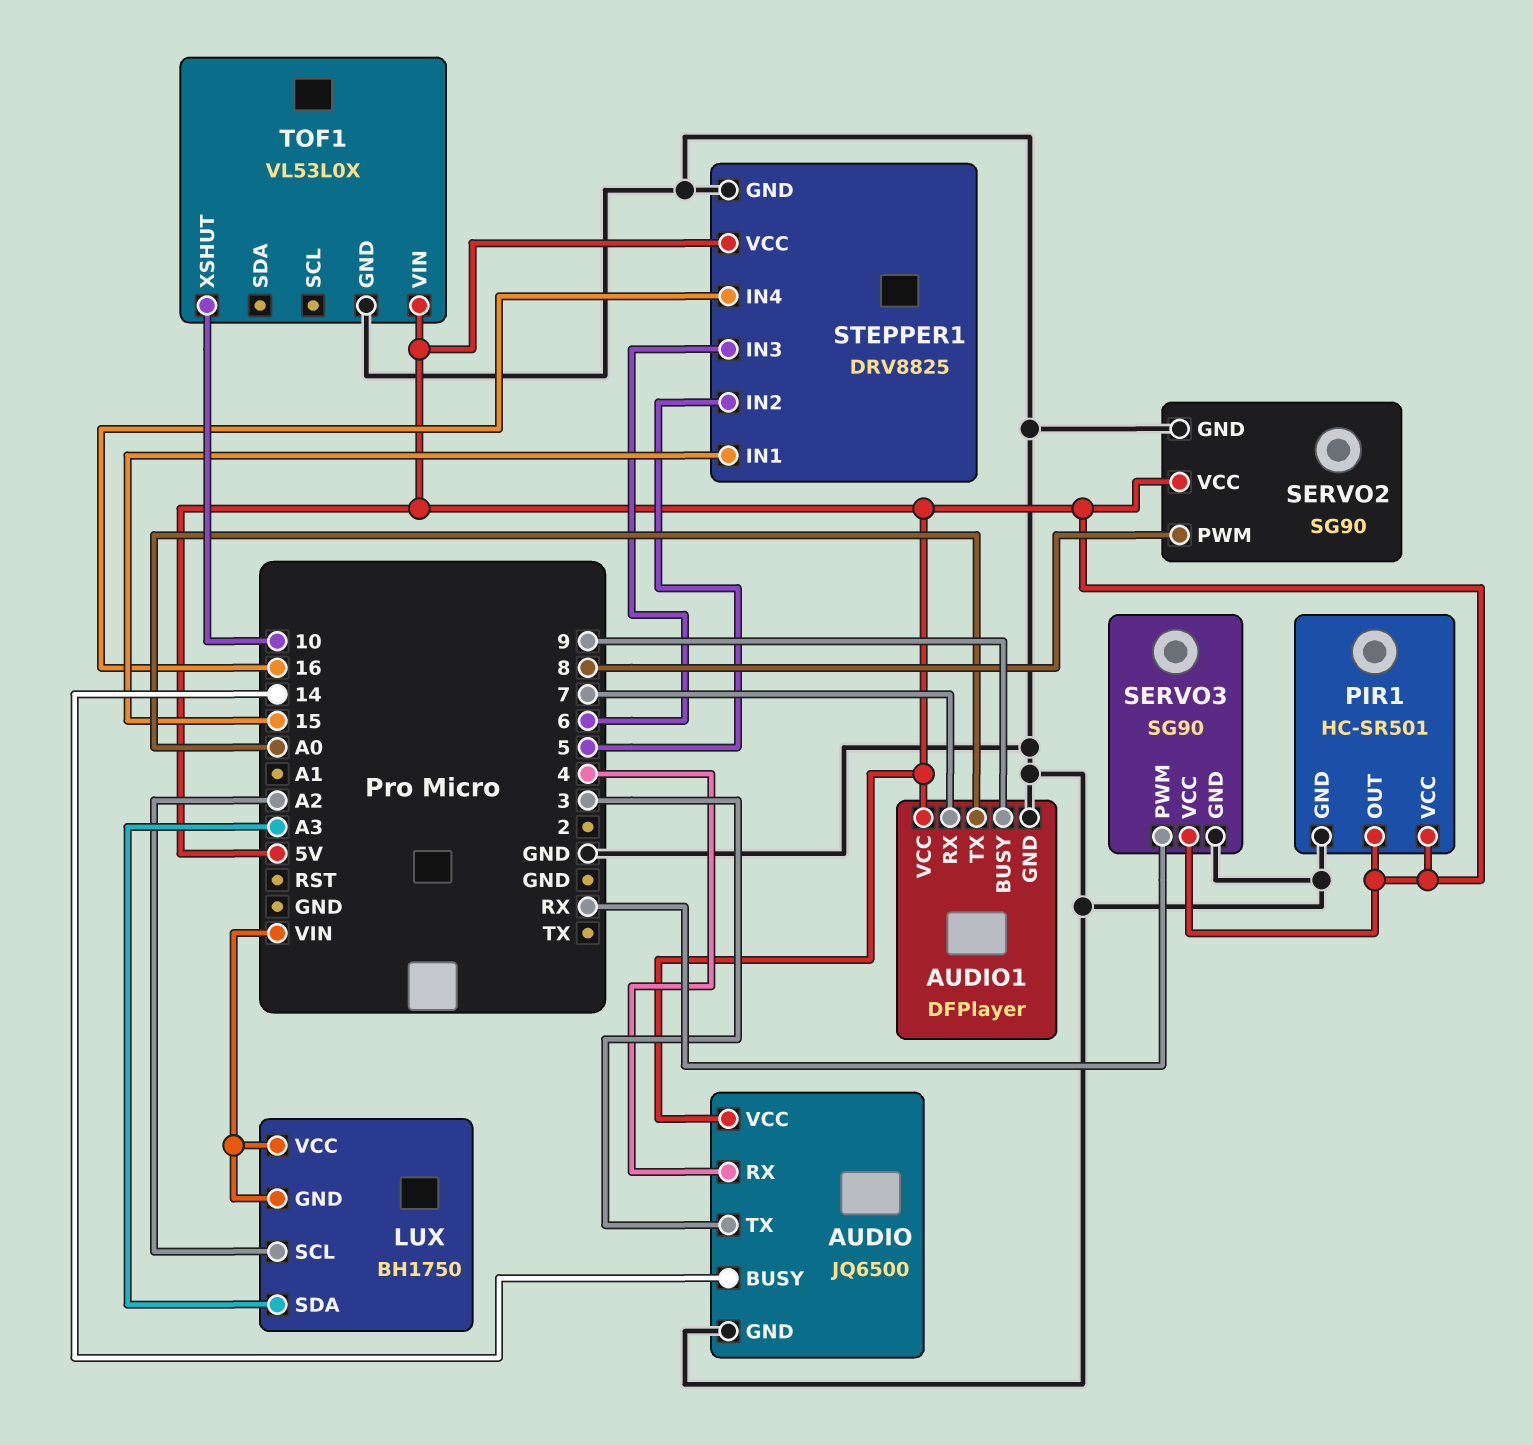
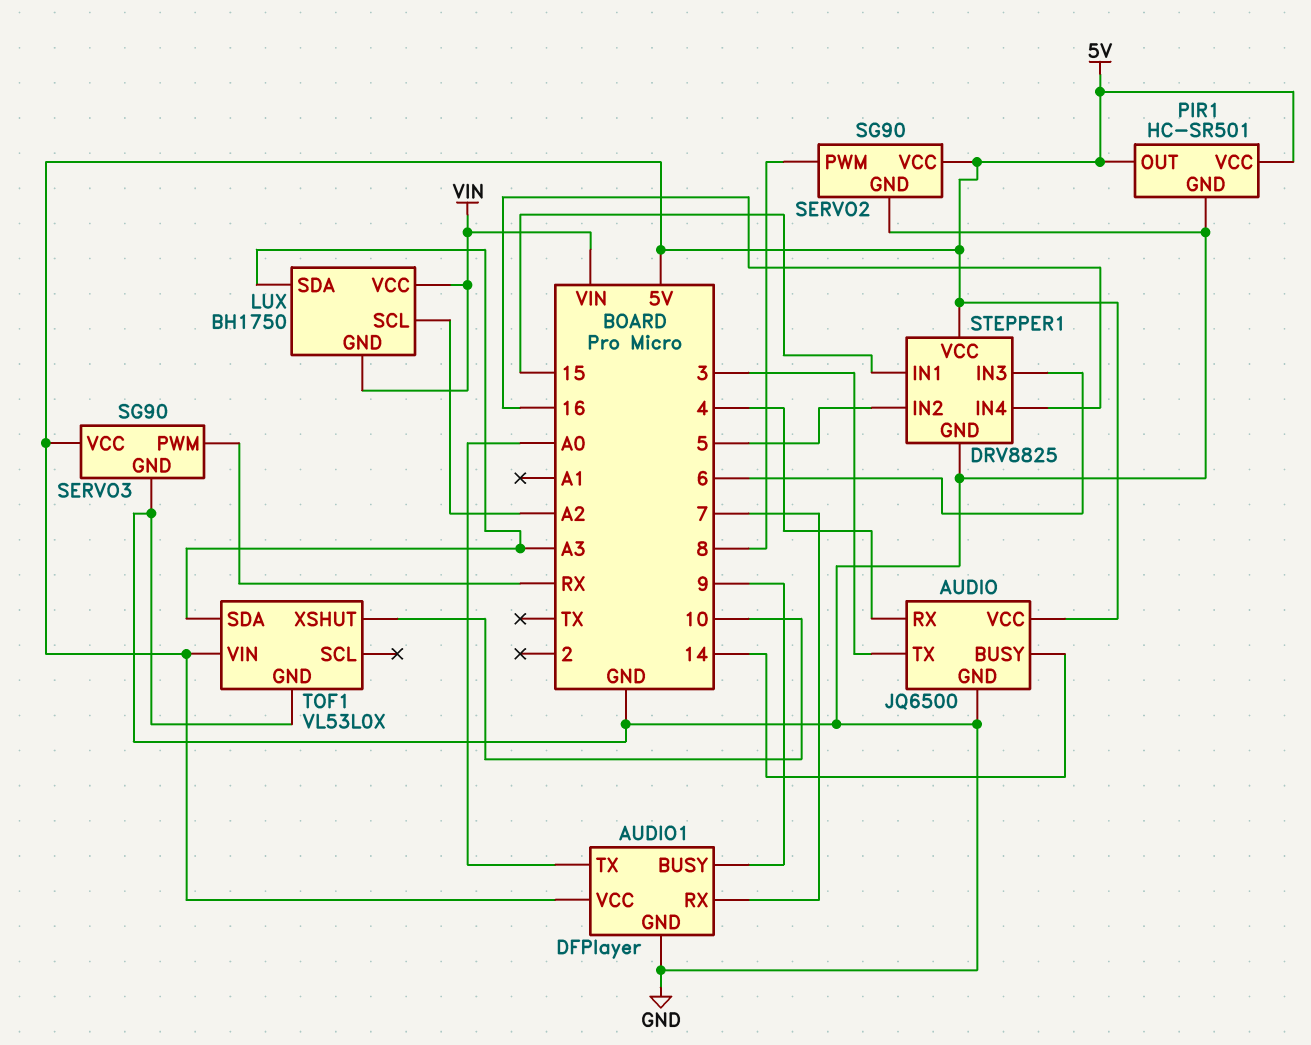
TOF1 pin SDA: none -> A3

